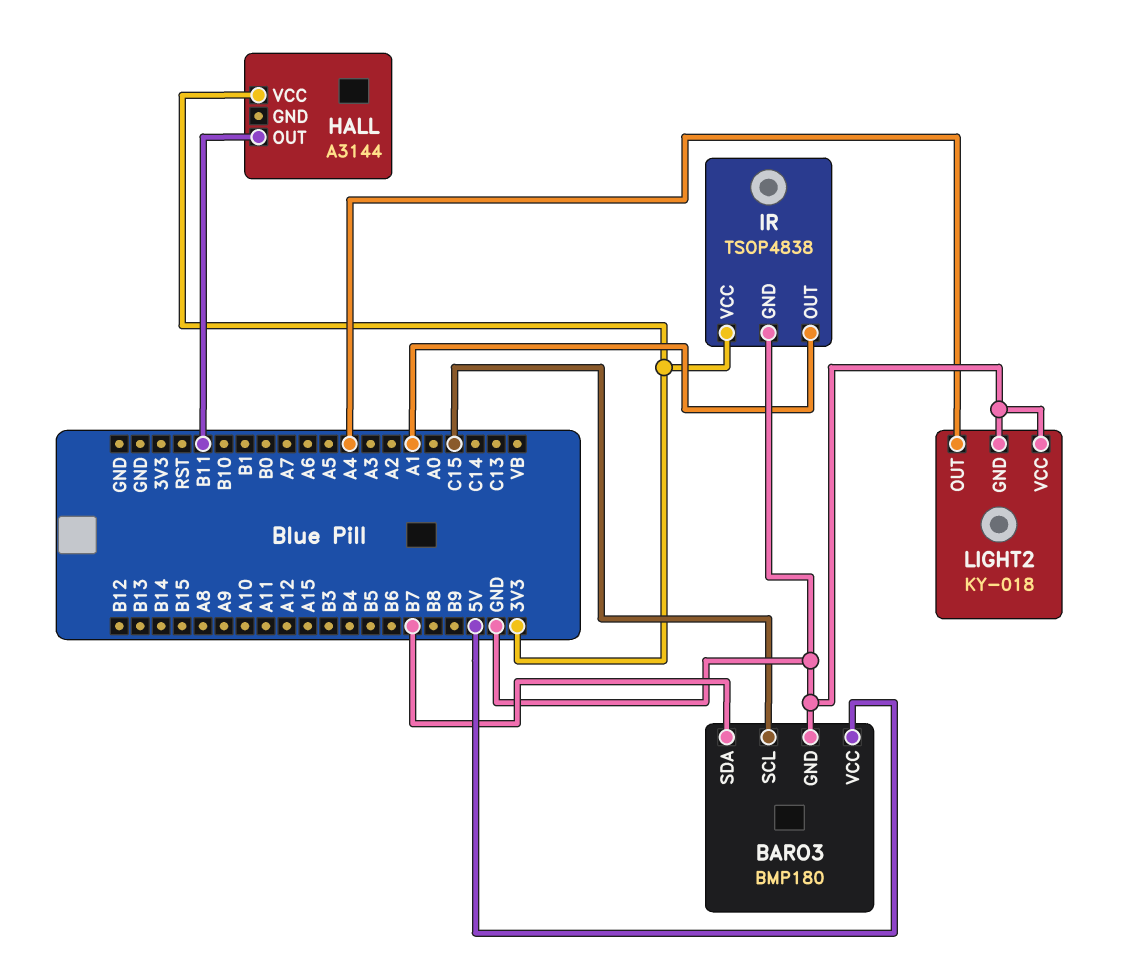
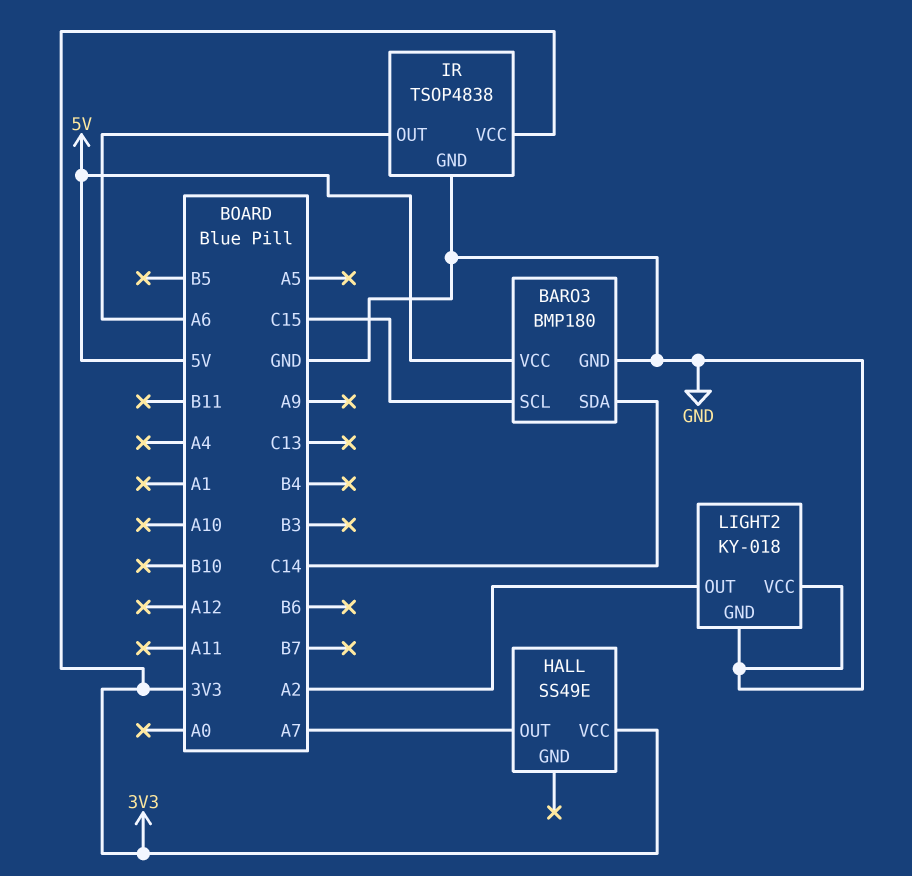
BARO3 pin SDA: B7 -> C14
HALL: A3144 -> SS49E
HALL pin OUT: B11 -> A7
IR pin OUT: A1 -> A6
LIGHT2 pin OUT: A4 -> A2

